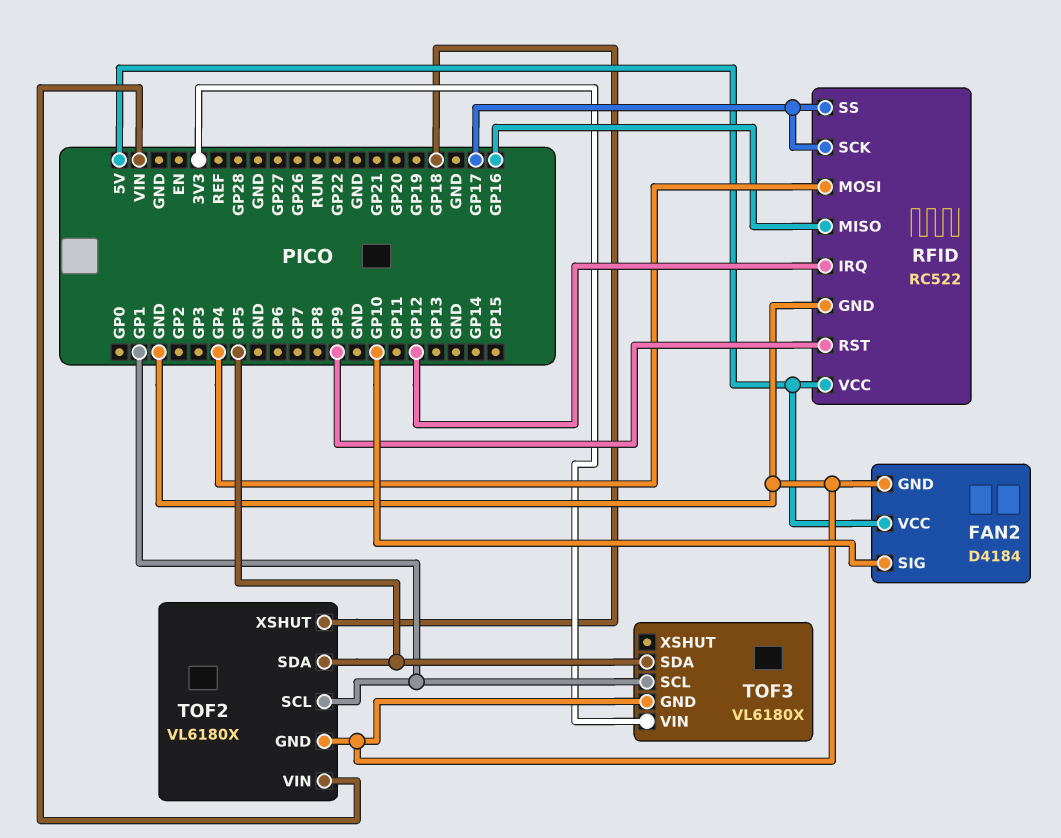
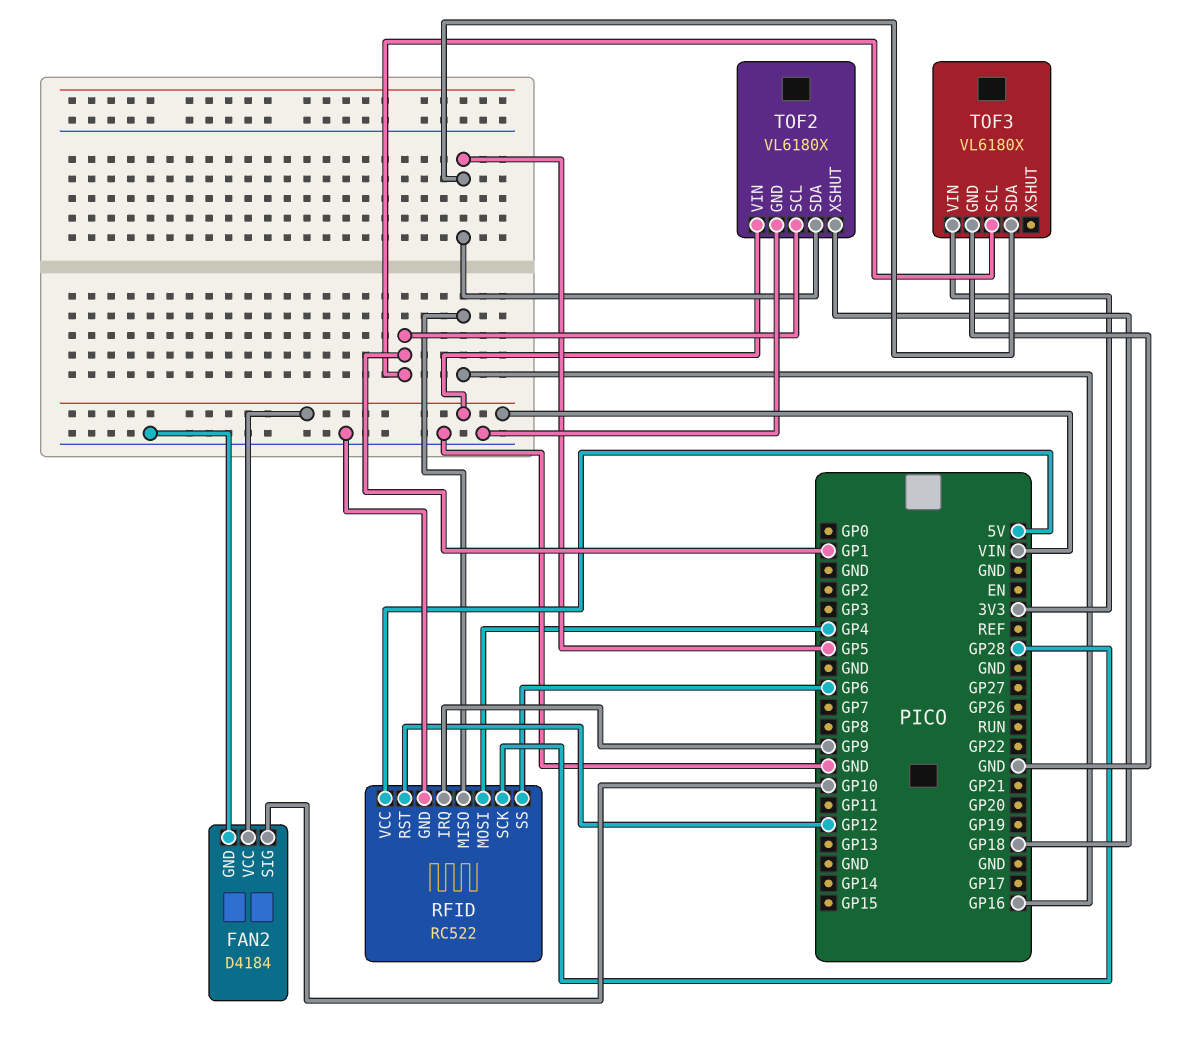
FAN2 pin VCC: 5V -> VIN
RFID pin IRQ: GP12 -> GP9
RFID pin RST: GP9 -> GP12
RFID pin SCK: GP17 -> GP28
RFID pin SS: GP17 -> GP6

